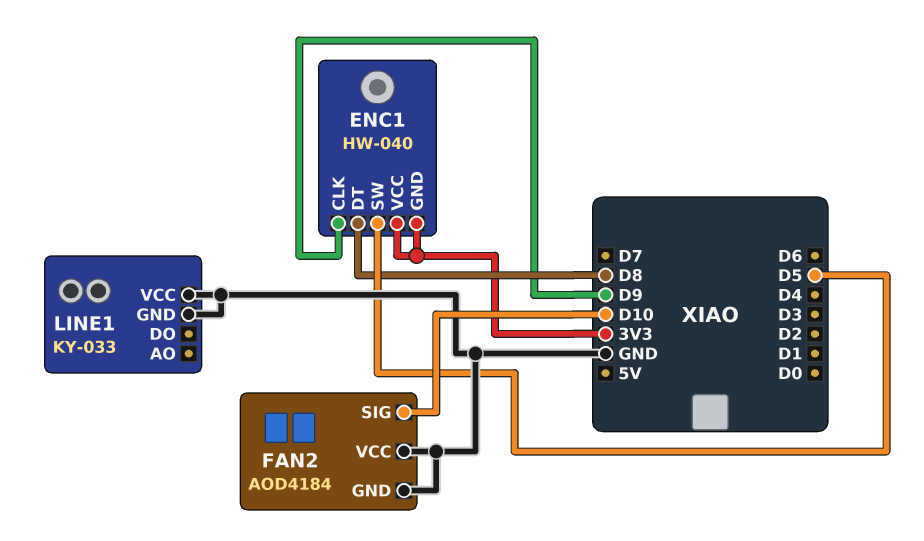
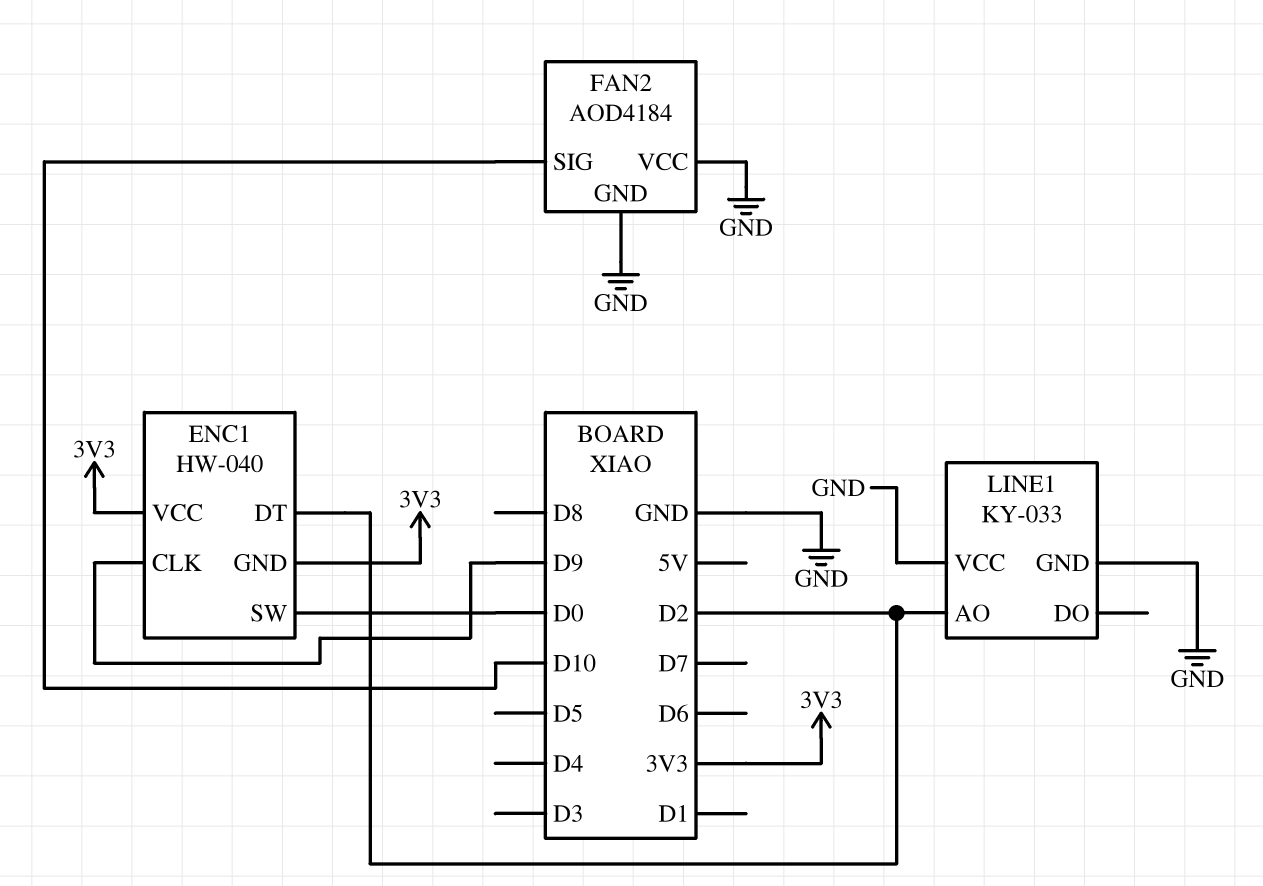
ENC1 pin DT: D8 -> D2
ENC1 pin SW: D5 -> D0
LINE1 pin AO: none -> D2

